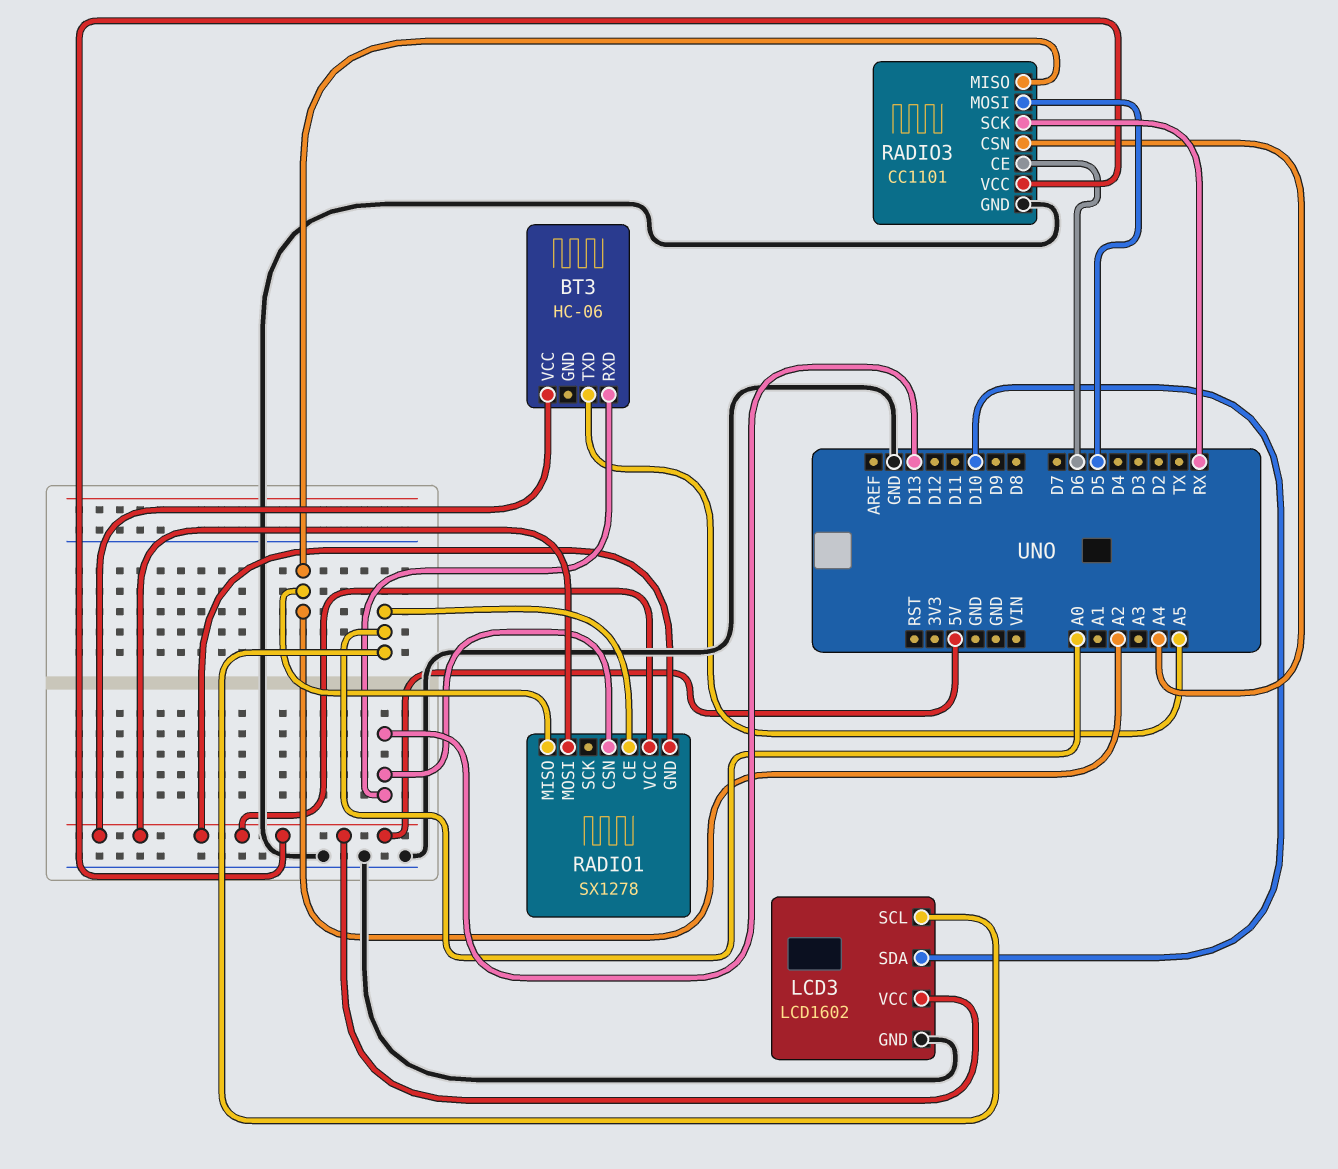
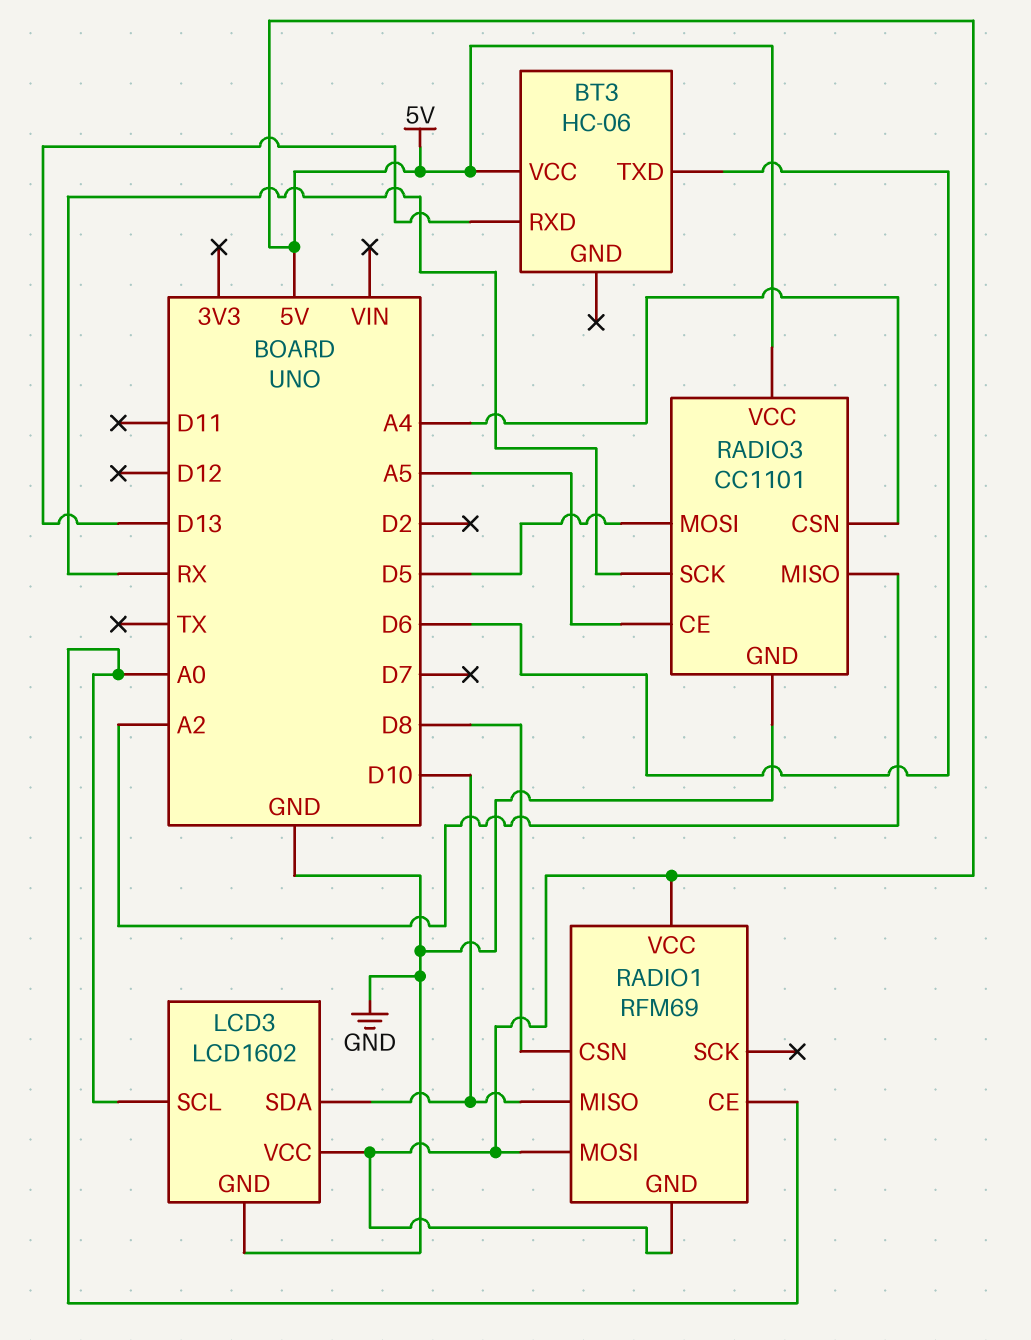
BT3 pin TXD: A5 -> D6
RADIO1: SX1278 -> RFM69
RADIO1 pin CSN: D13 -> D8
RADIO1 pin MISO: A2 -> D10
RADIO3 pin CE: D6 -> A5

